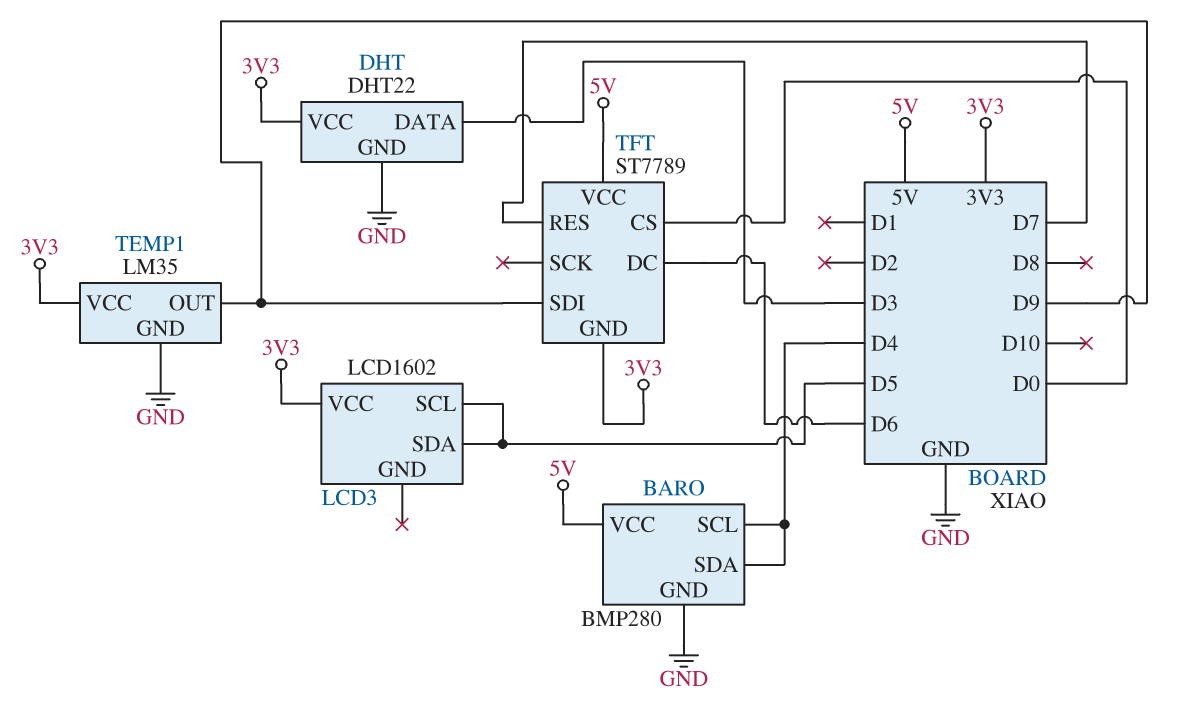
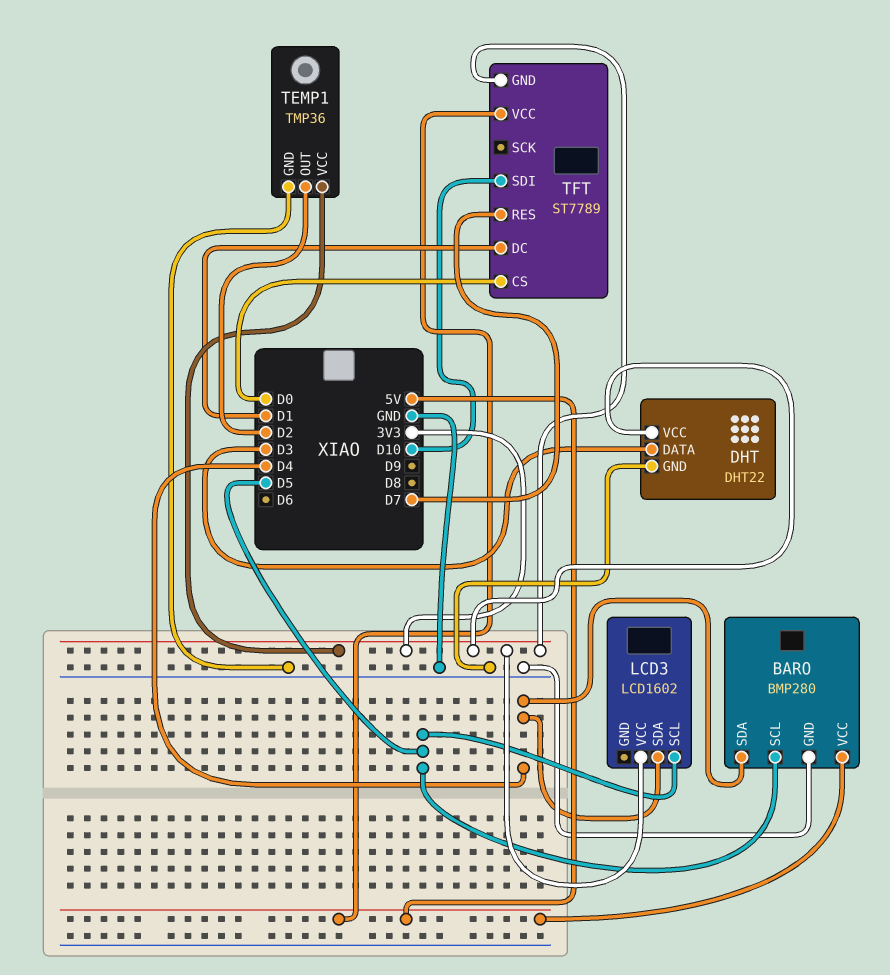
BARO pin SCL: D4 -> D5
LCD3 pin SDA: D5 -> D4
TEMP1: LM35 -> TMP36
TEMP1 pin OUT: D9 -> D2
TFT pin DC: D6 -> D1
TFT pin SDI: D9 -> D10

